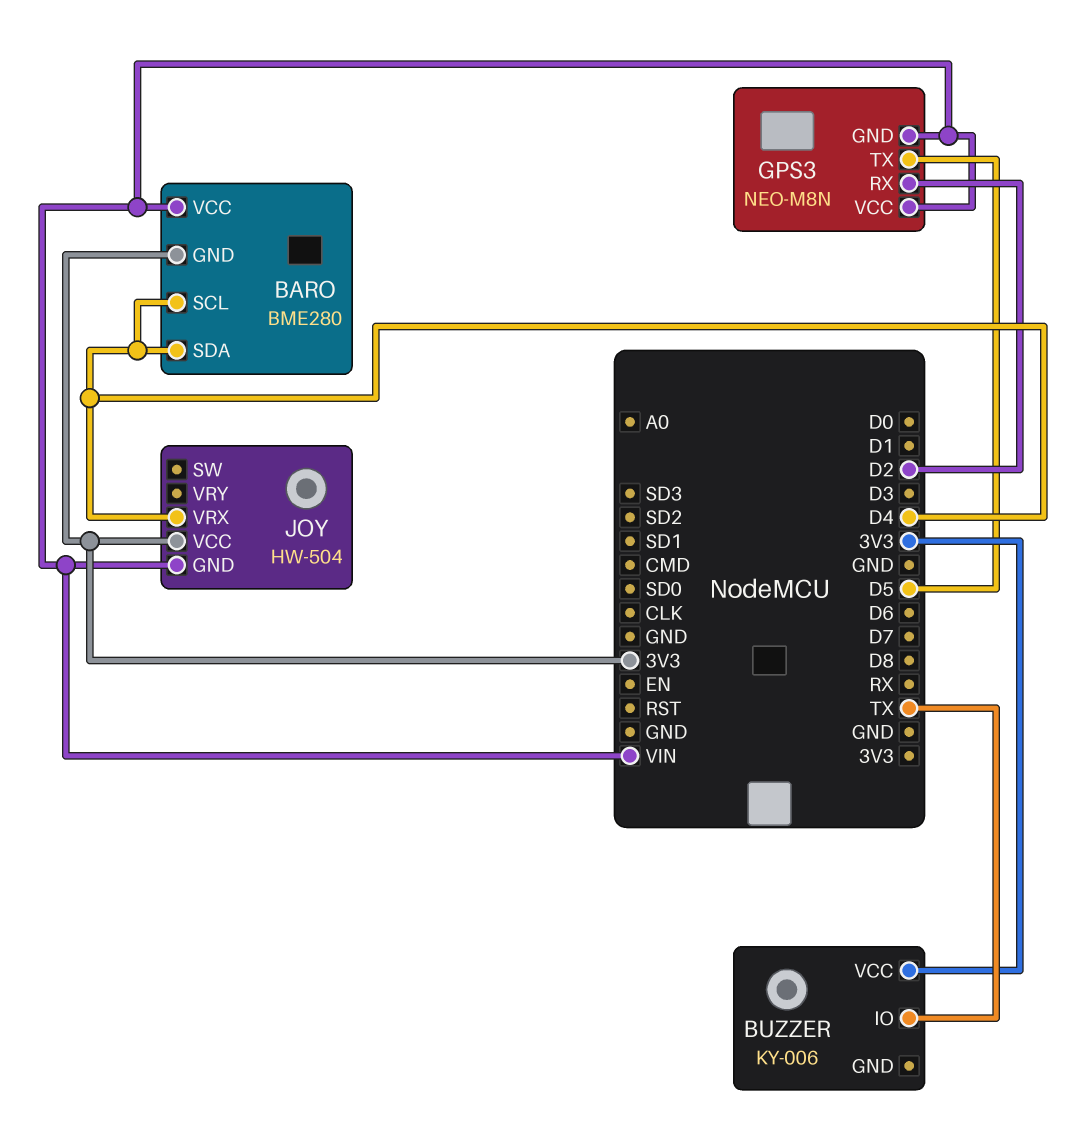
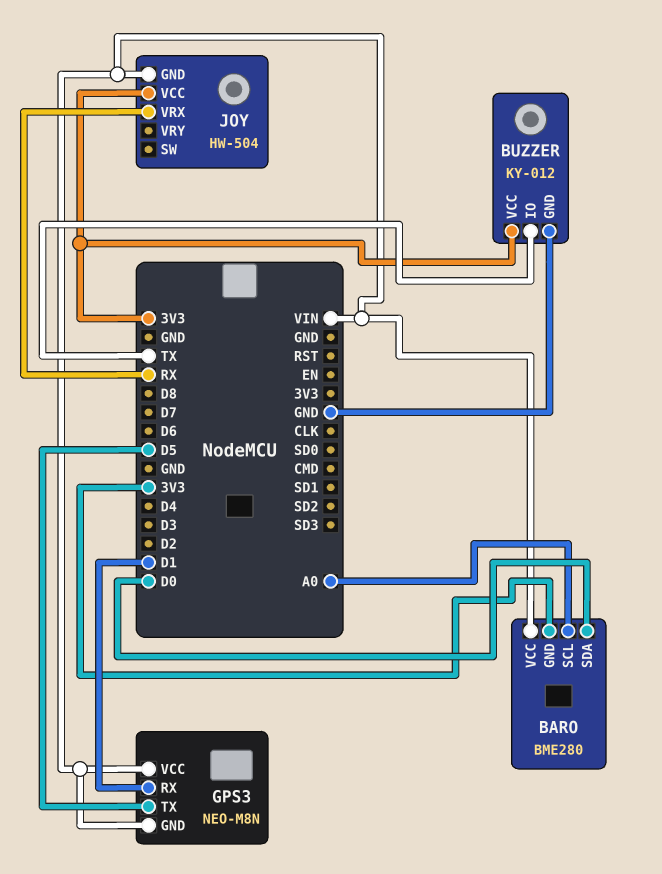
BARO pin SCL: D4 -> A0
BARO pin SDA: D4 -> D0
BUZZER: KY-006 -> KY-012
BUZZER pin GND: none -> GND
GPS3 pin RX: D2 -> D1
JOY pin VRX: D4 -> RX

